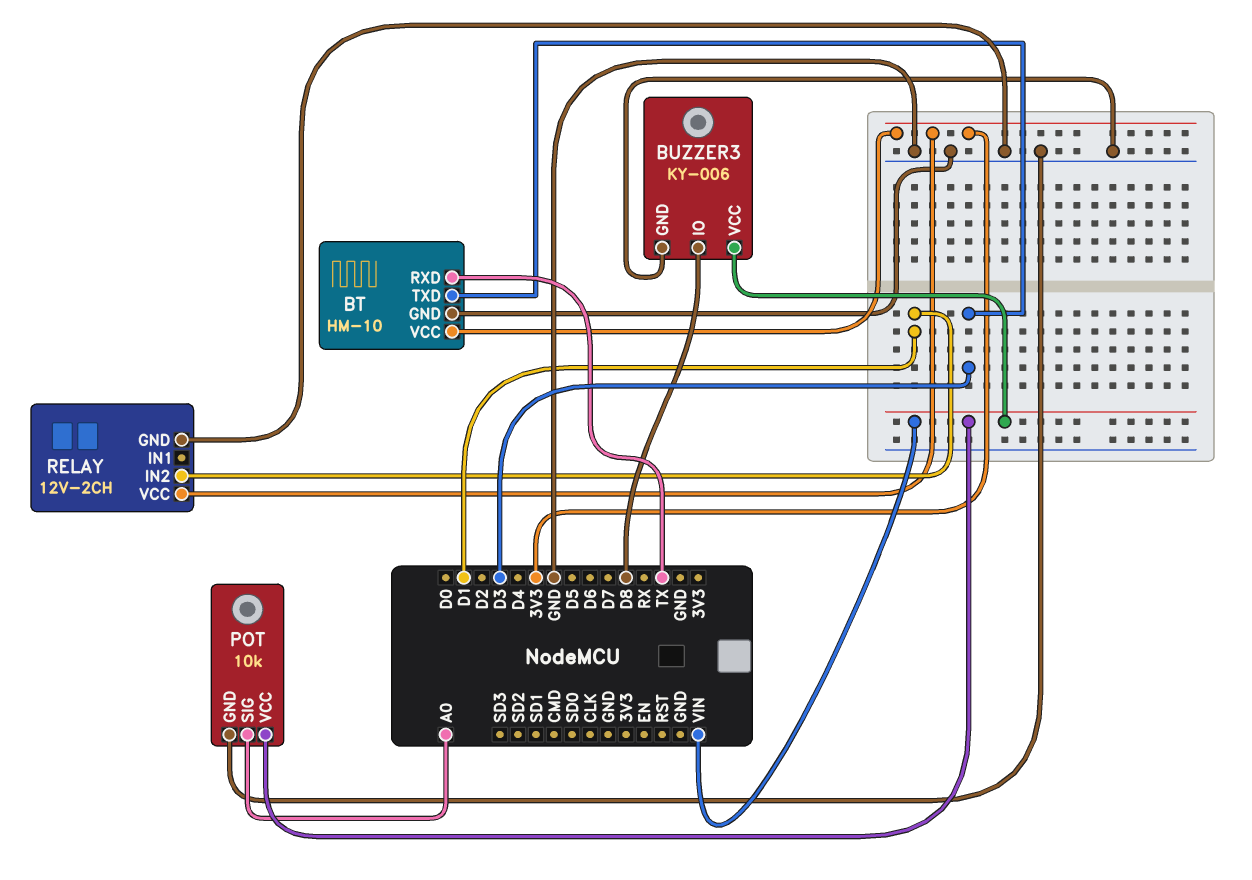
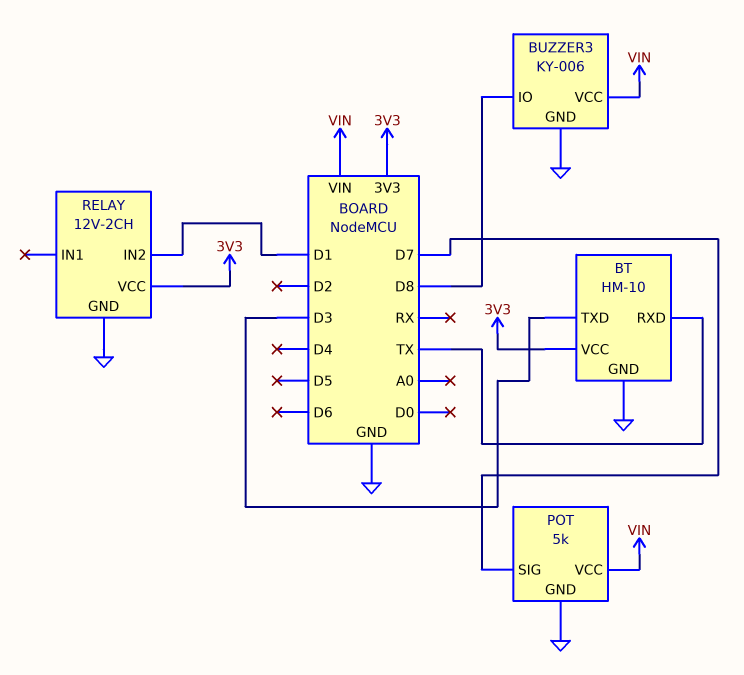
POT: 10k -> 5k
POT pin SIG: A0 -> D7

